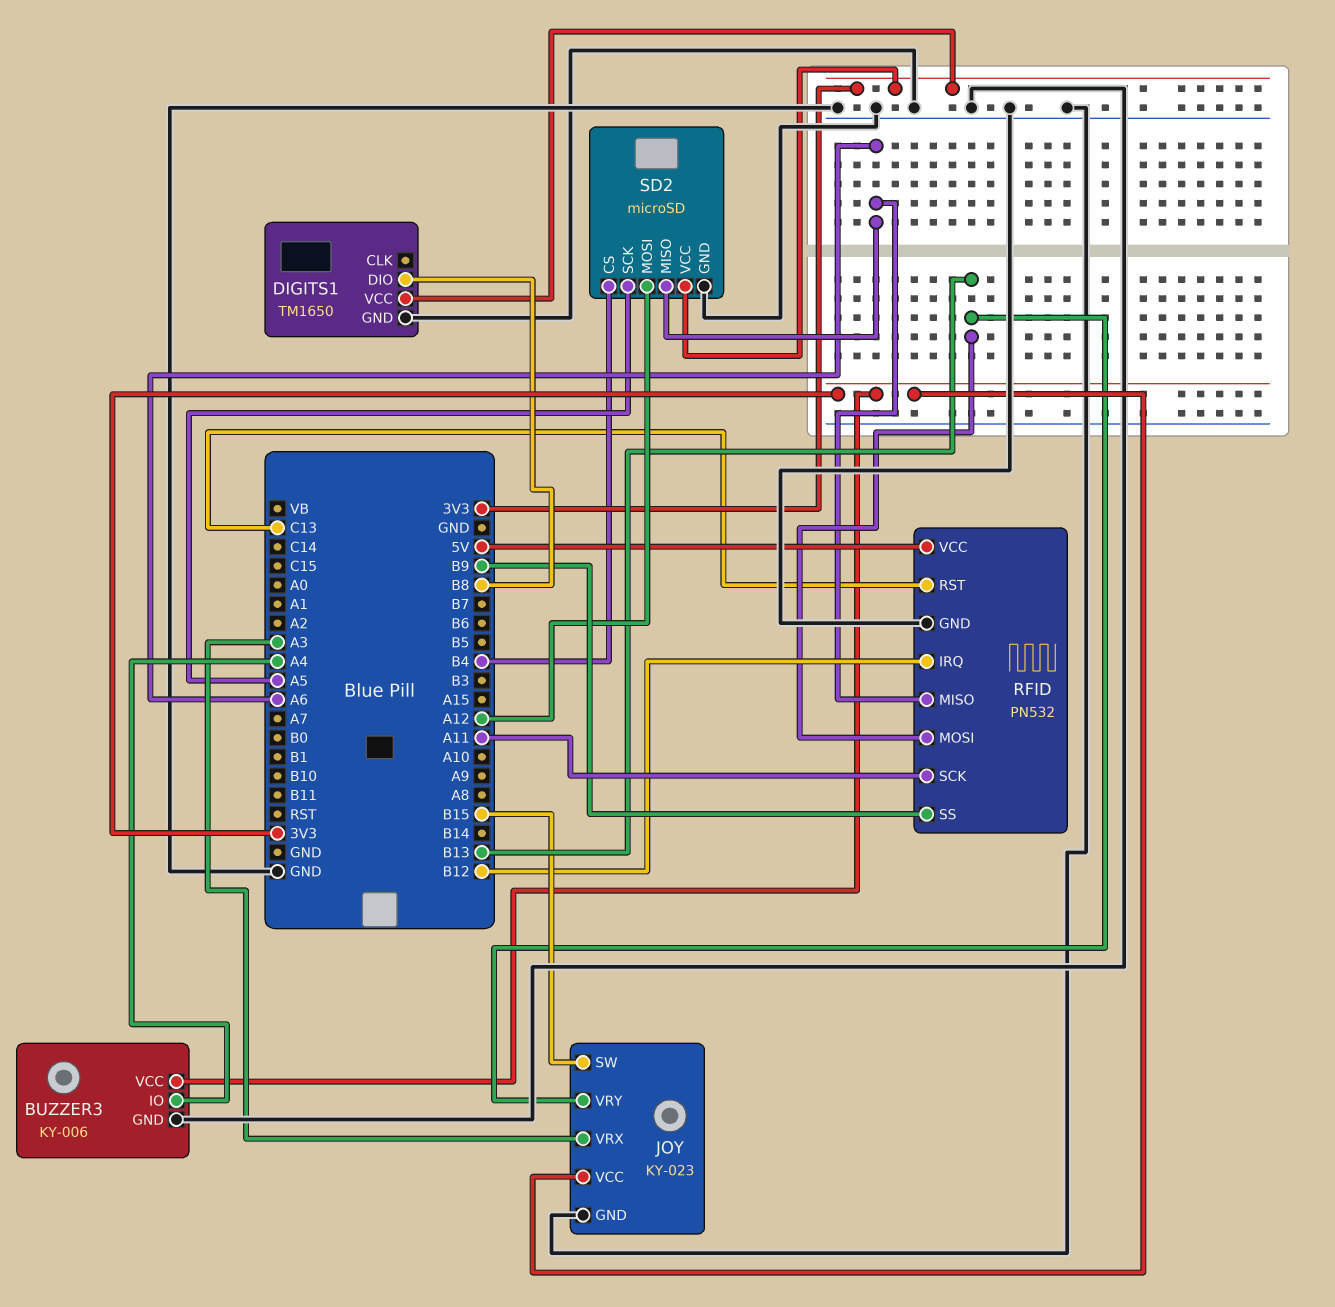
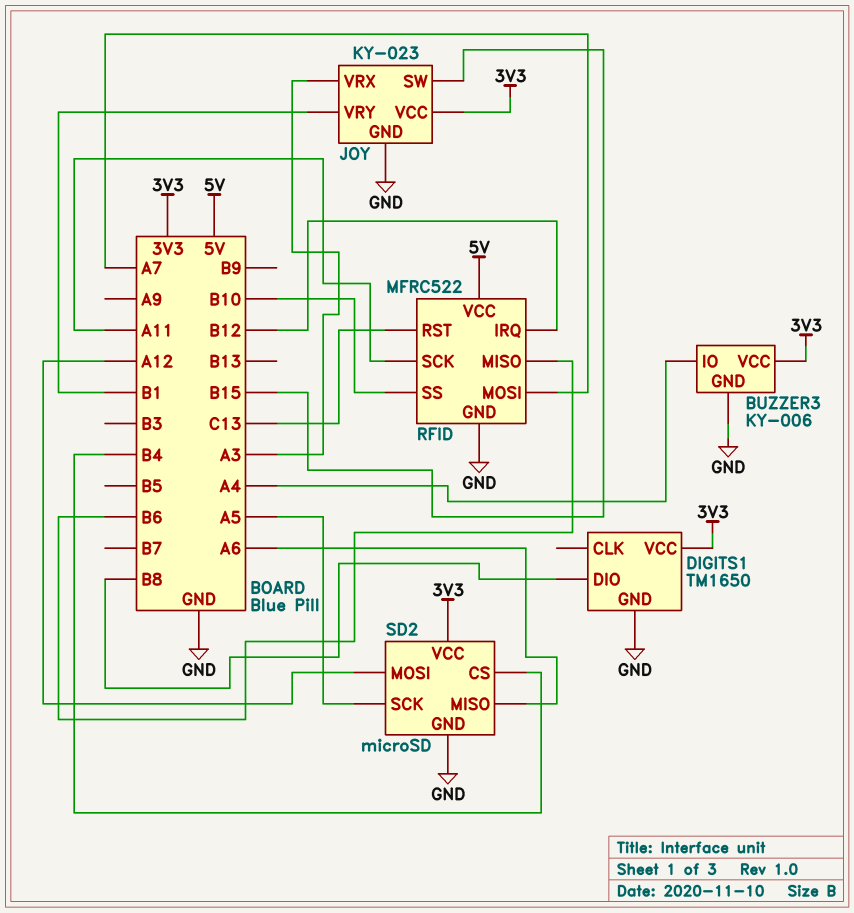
JOY pin VRY: B13 -> B1
RFID: PN532 -> MFRC522
RFID pin MISO: A6 -> B6
RFID pin MOSI: B13 -> A7
RFID pin SS: B9 -> B10

